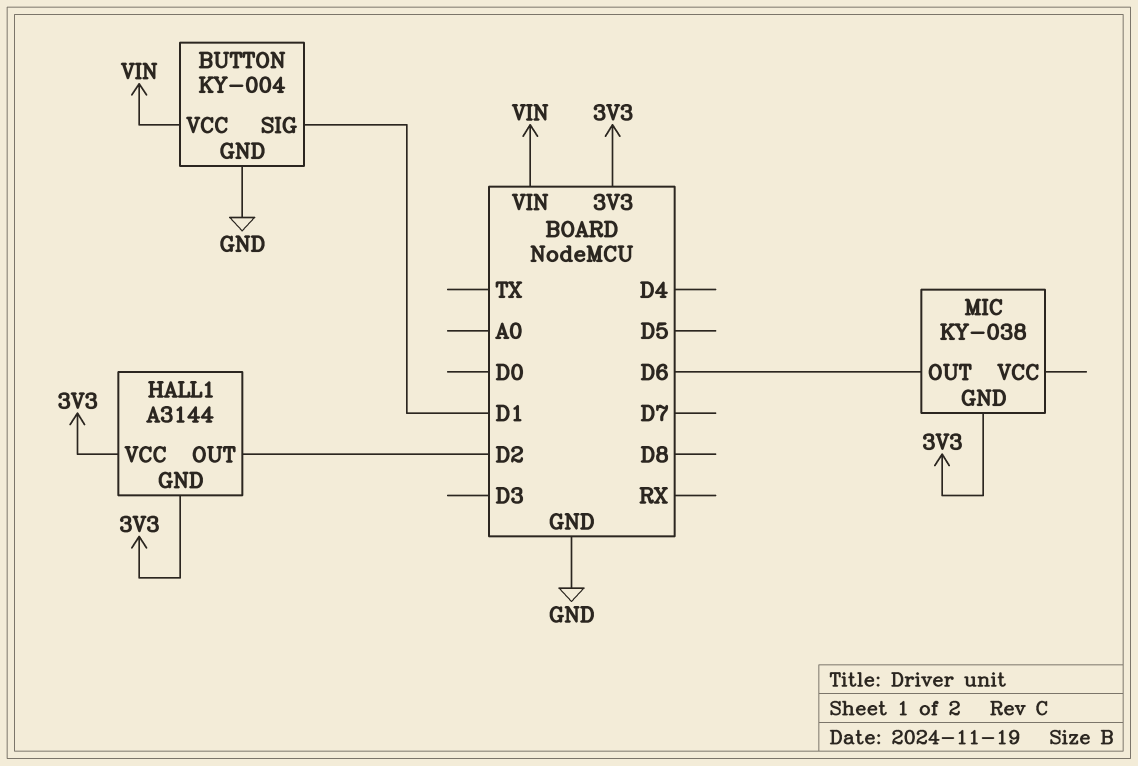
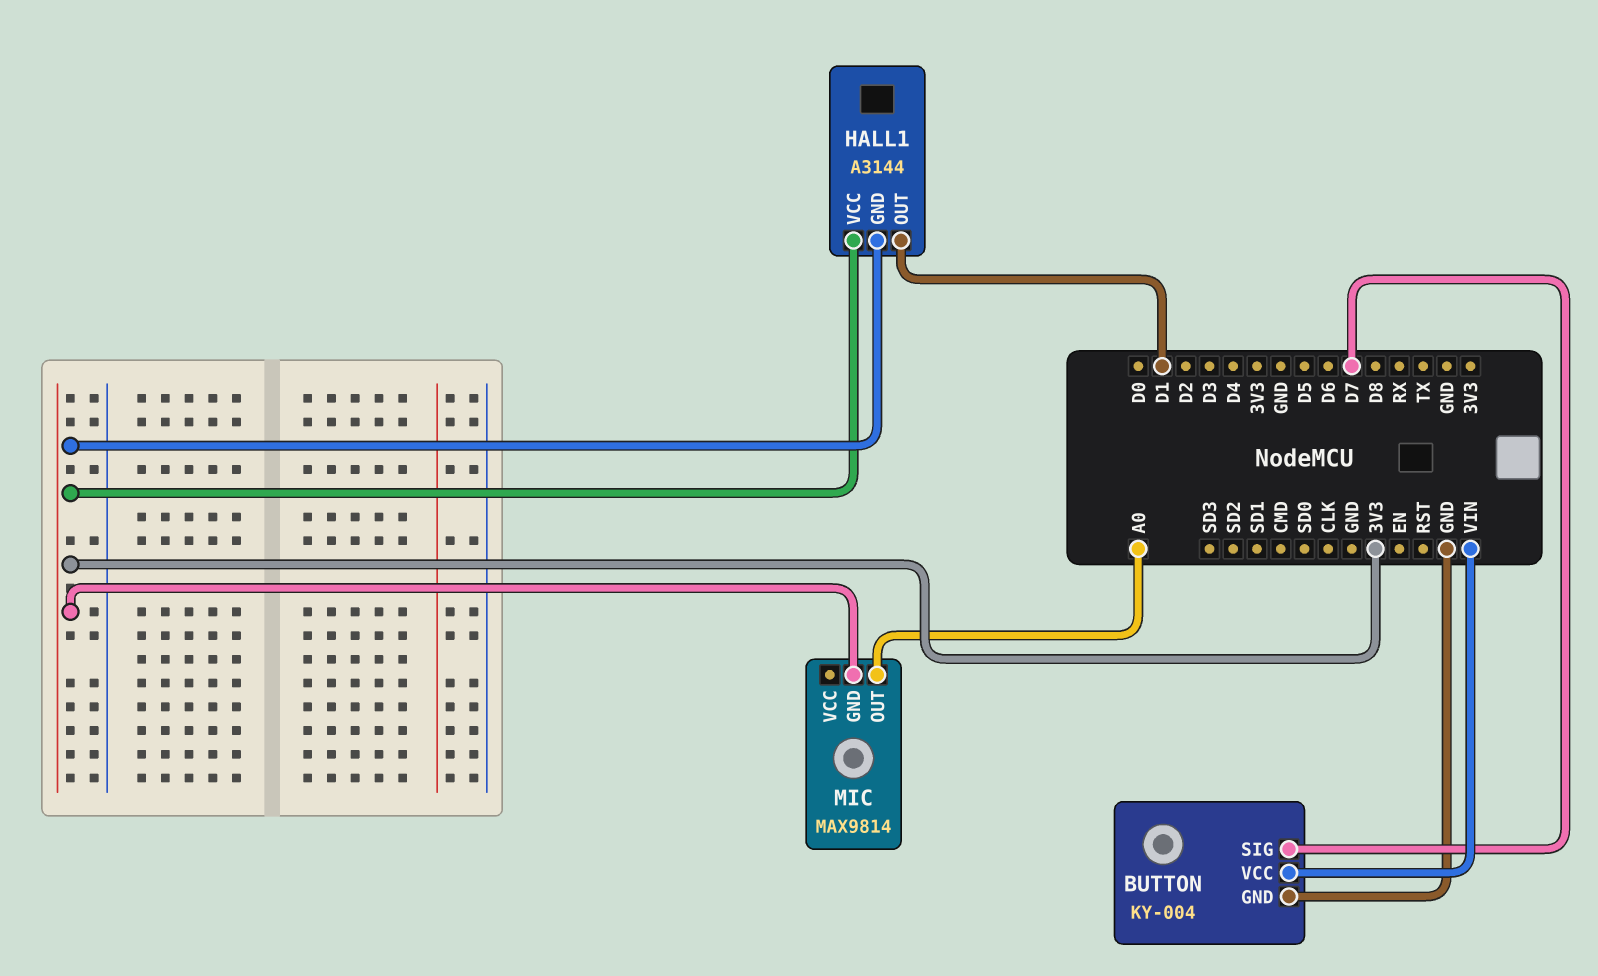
BUTTON pin SIG: D1 -> D7
HALL1 pin OUT: D2 -> D1
MIC: KY-038 -> MAX9814
MIC pin OUT: D6 -> A0

